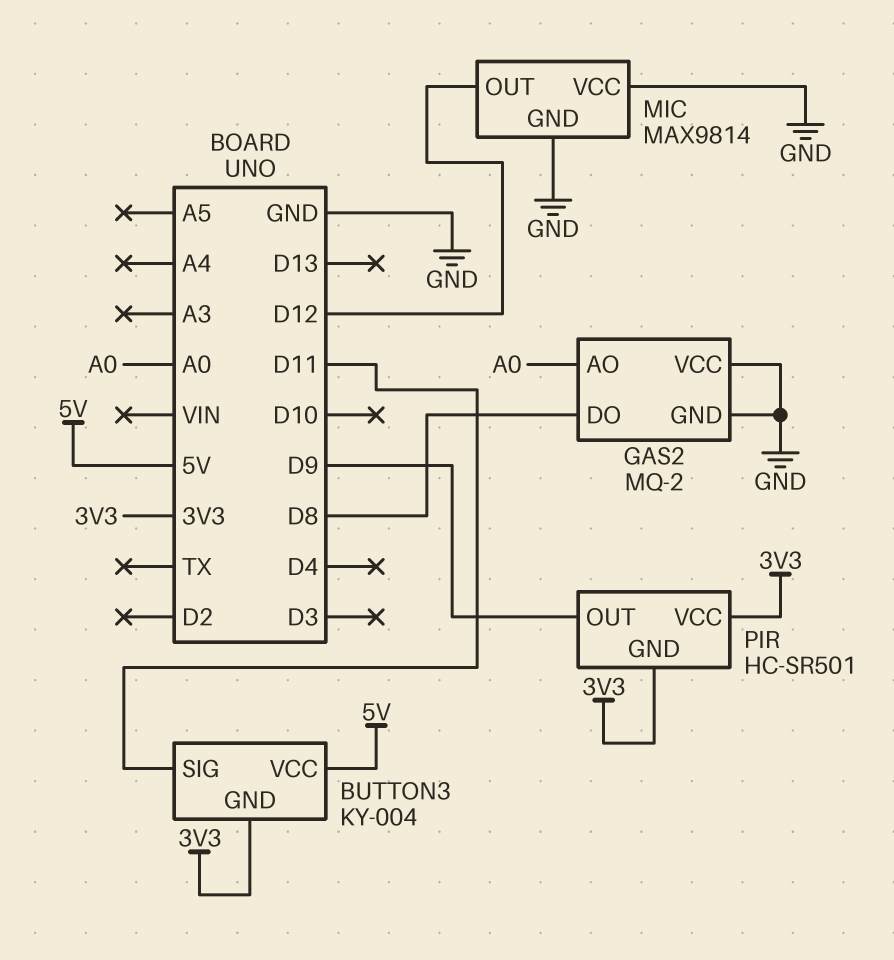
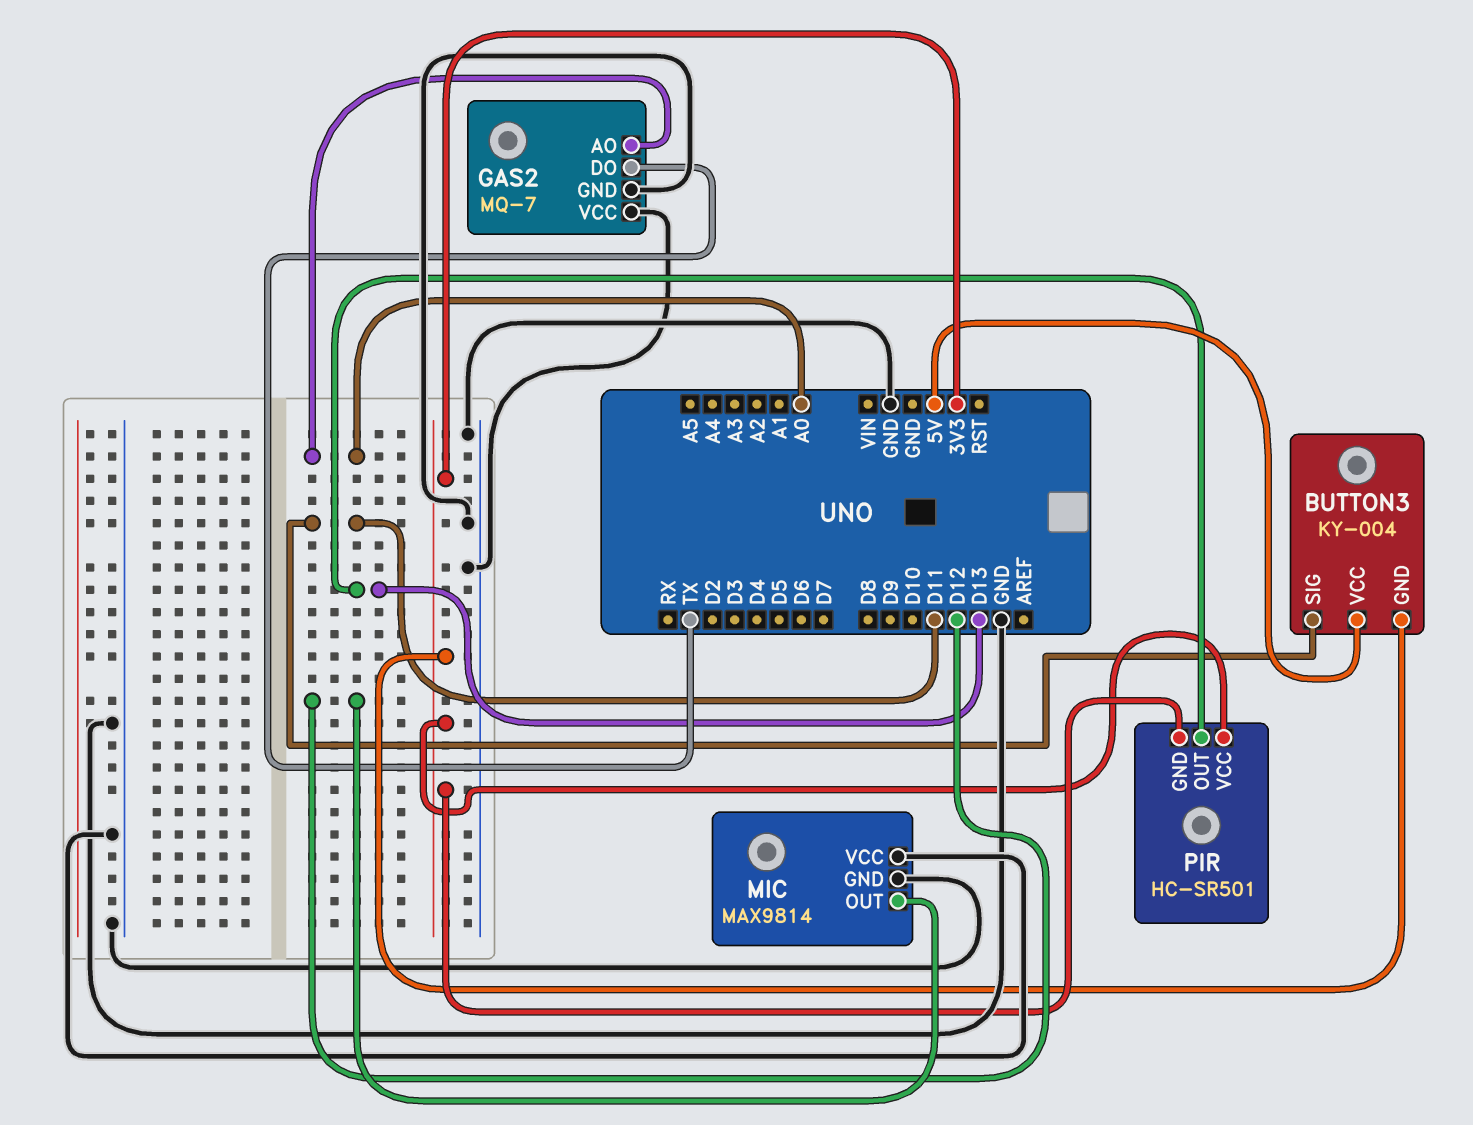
GAS2: MQ-2 -> MQ-7
GAS2 pin DO: D8 -> TX
PIR pin OUT: D9 -> D13

